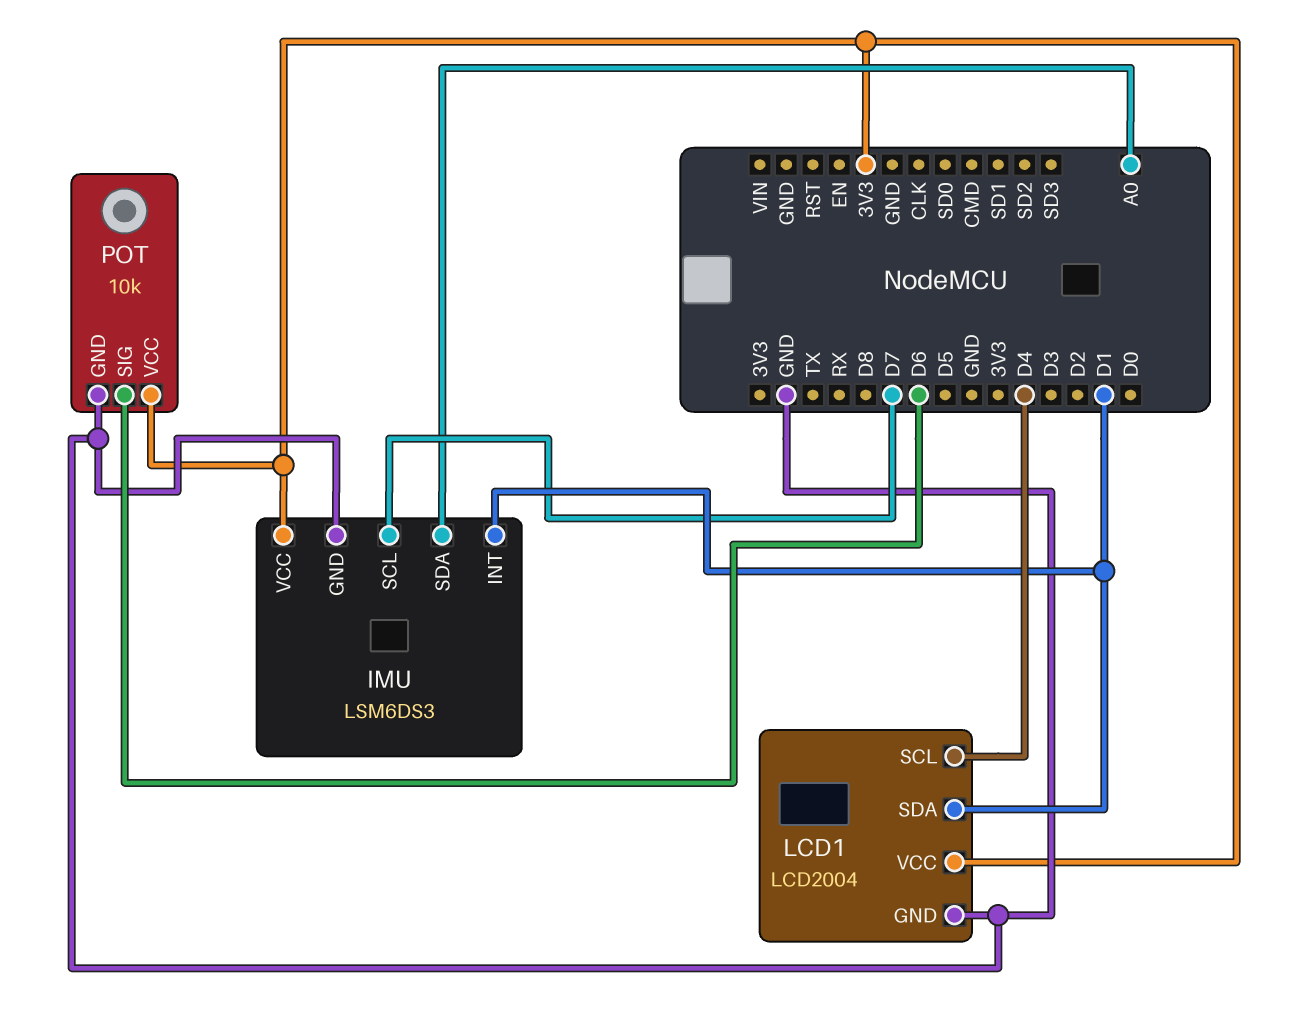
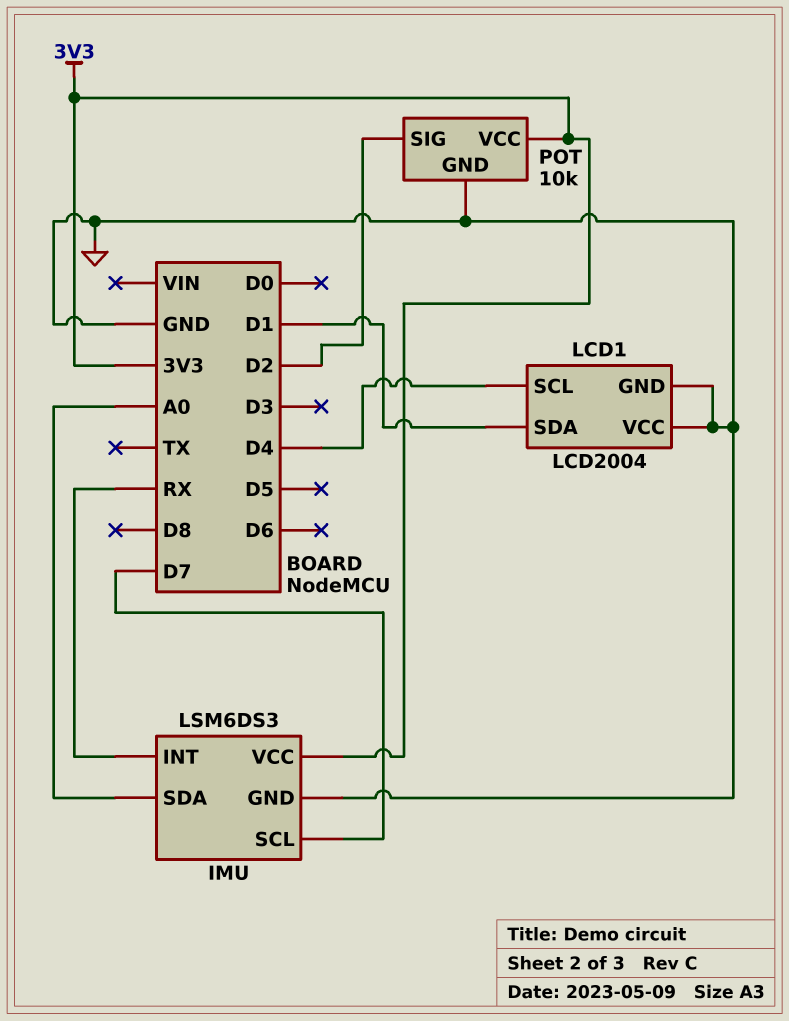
IMU pin INT: D1 -> RX
LCD1 pin VCC: 3V3 -> GND
POT pin SIG: D6 -> D2

